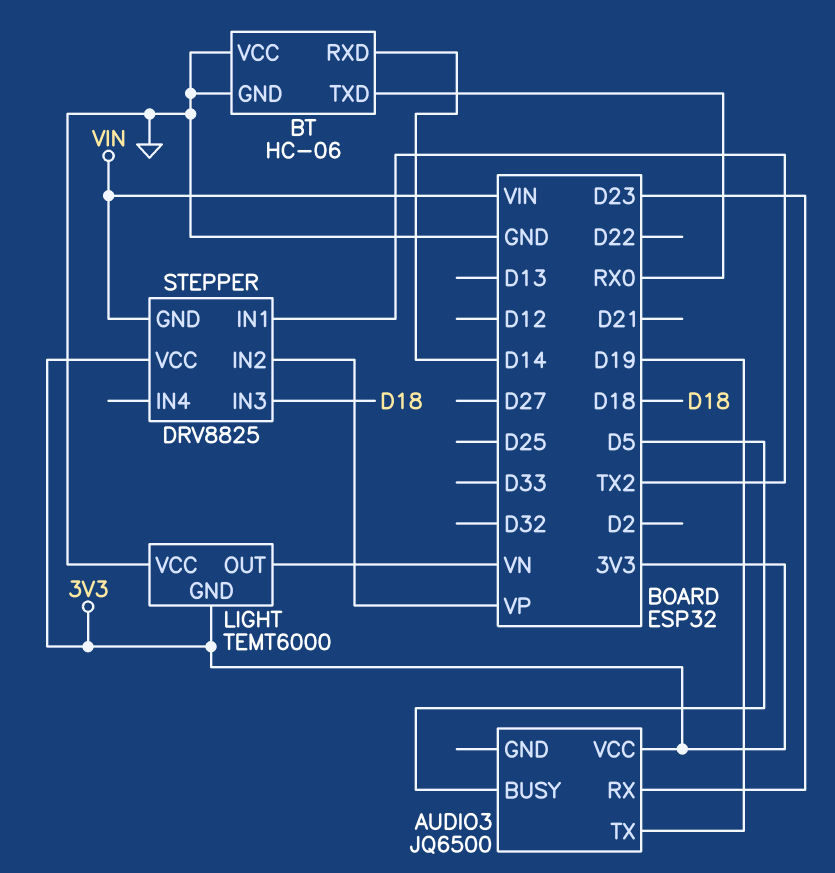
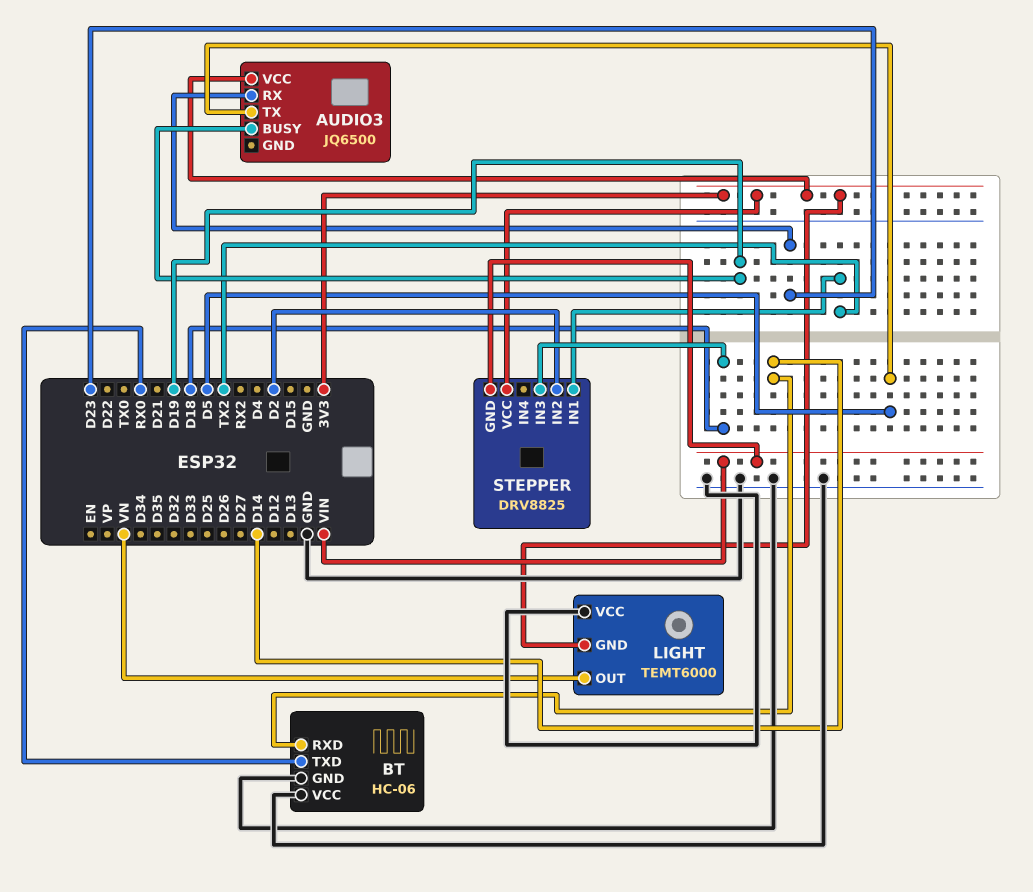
AUDIO3 pin BUSY: D5 -> D19
AUDIO3 pin TX: D19 -> D5
STEPPER pin IN2: VP -> D2

